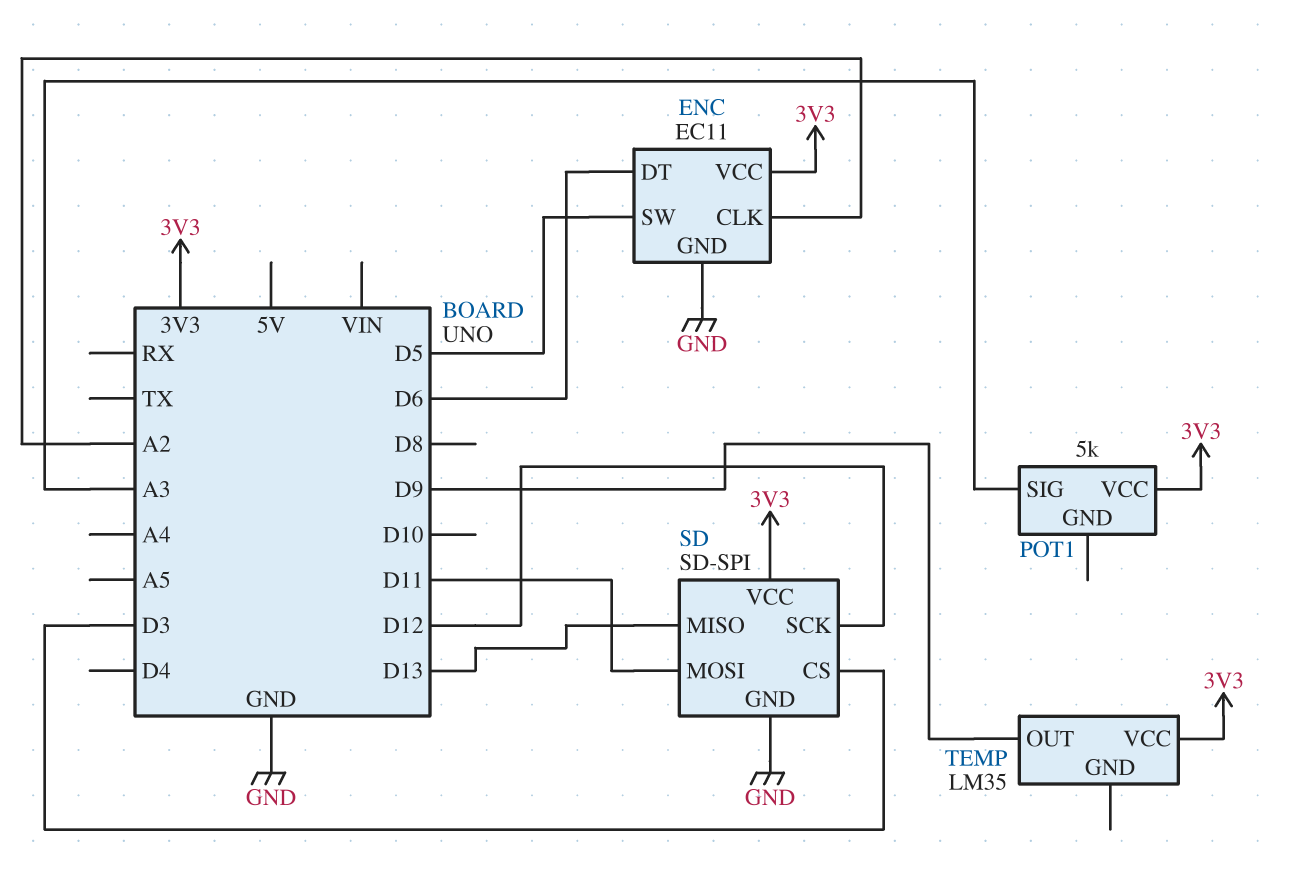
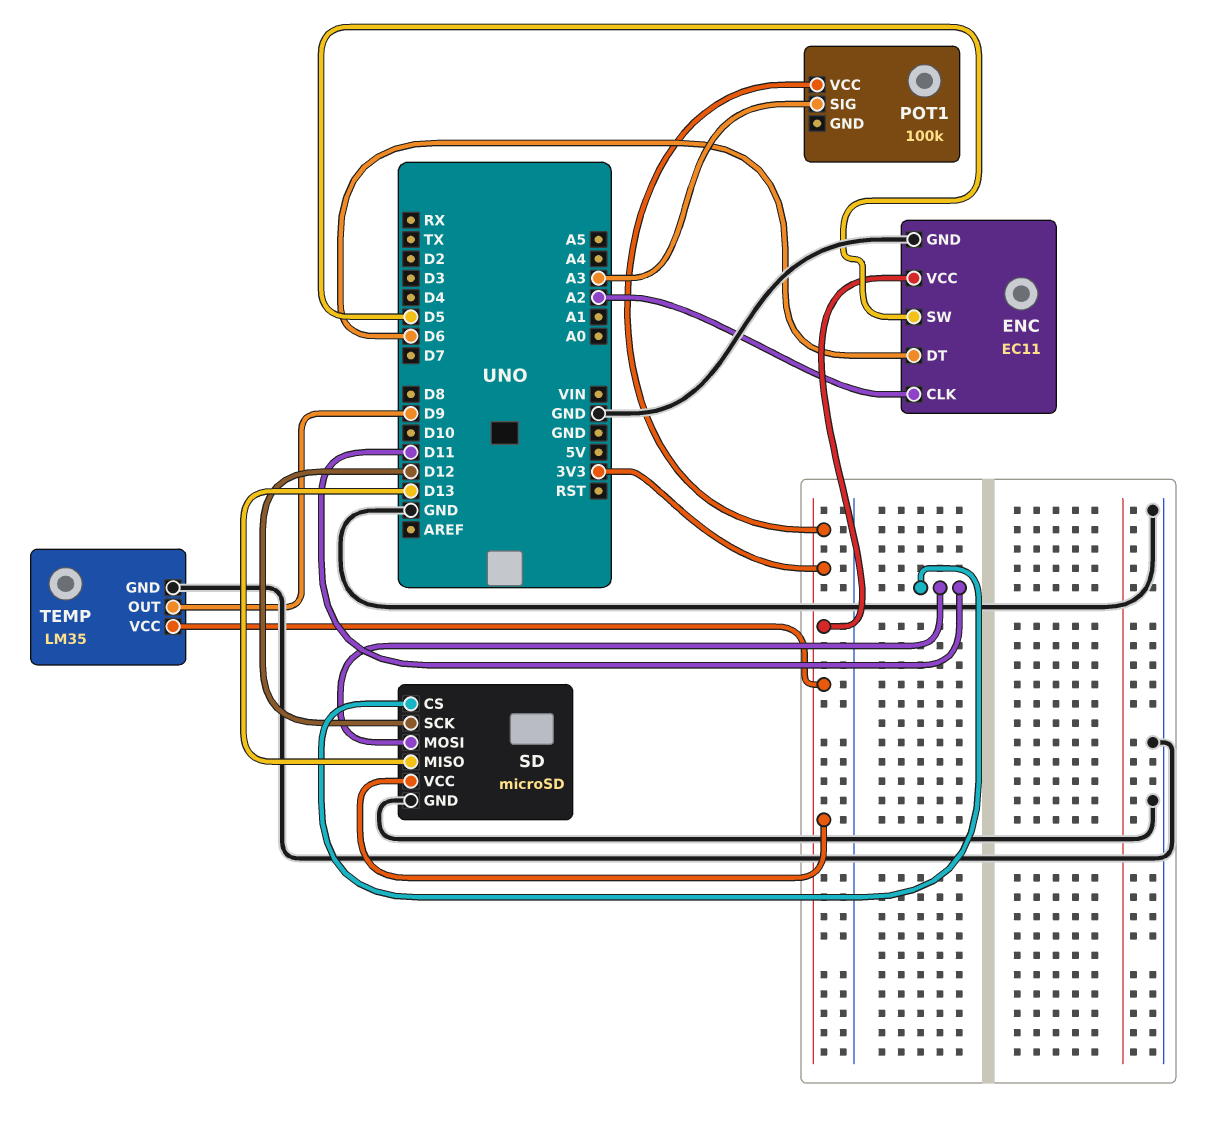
POT1: 5k -> 100k
SD: SD-SPI -> microSD
SD pin CS: D3 -> D11
TEMP pin GND: none -> GND

